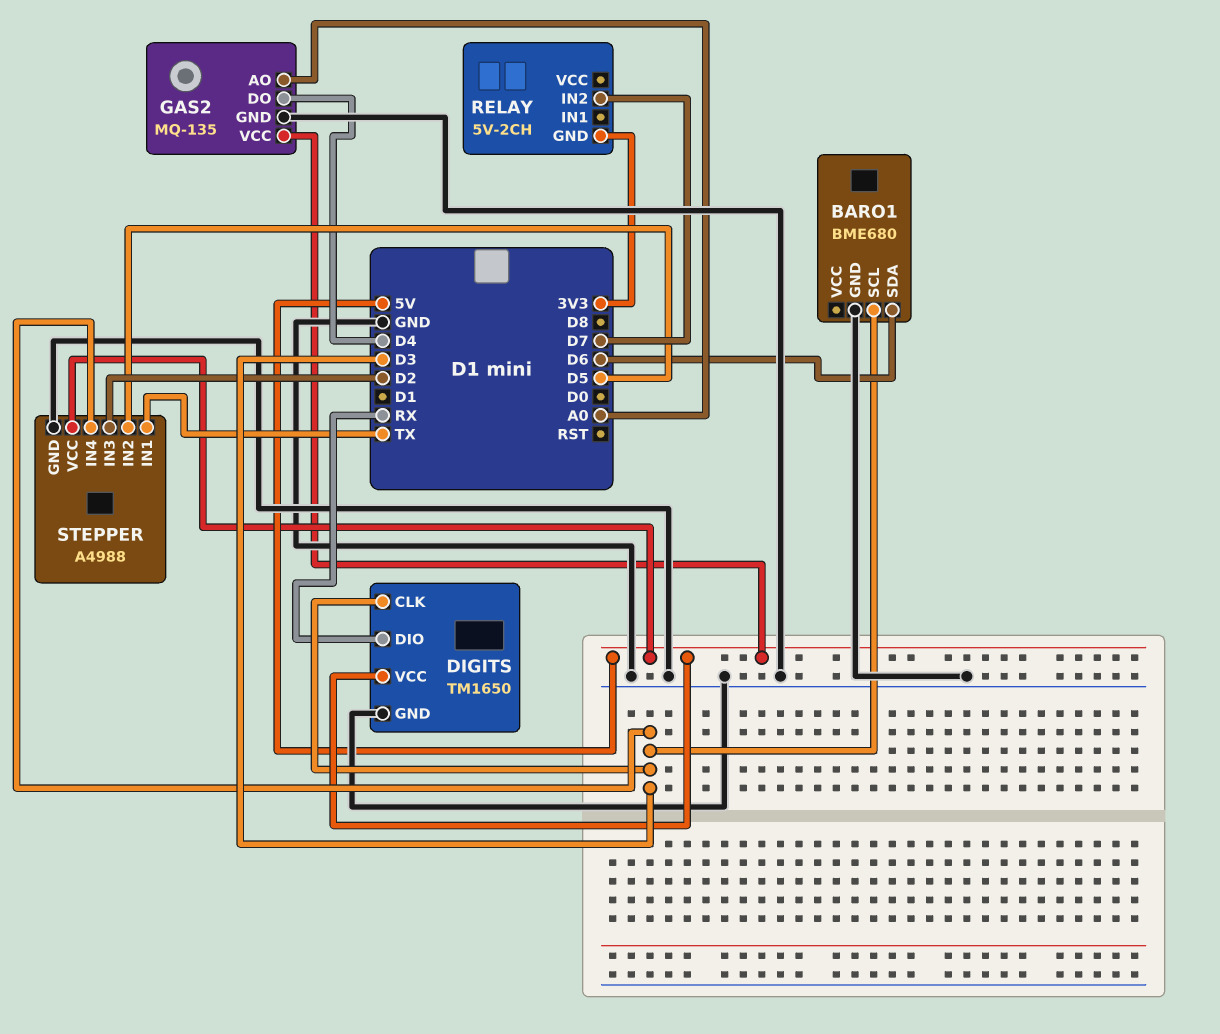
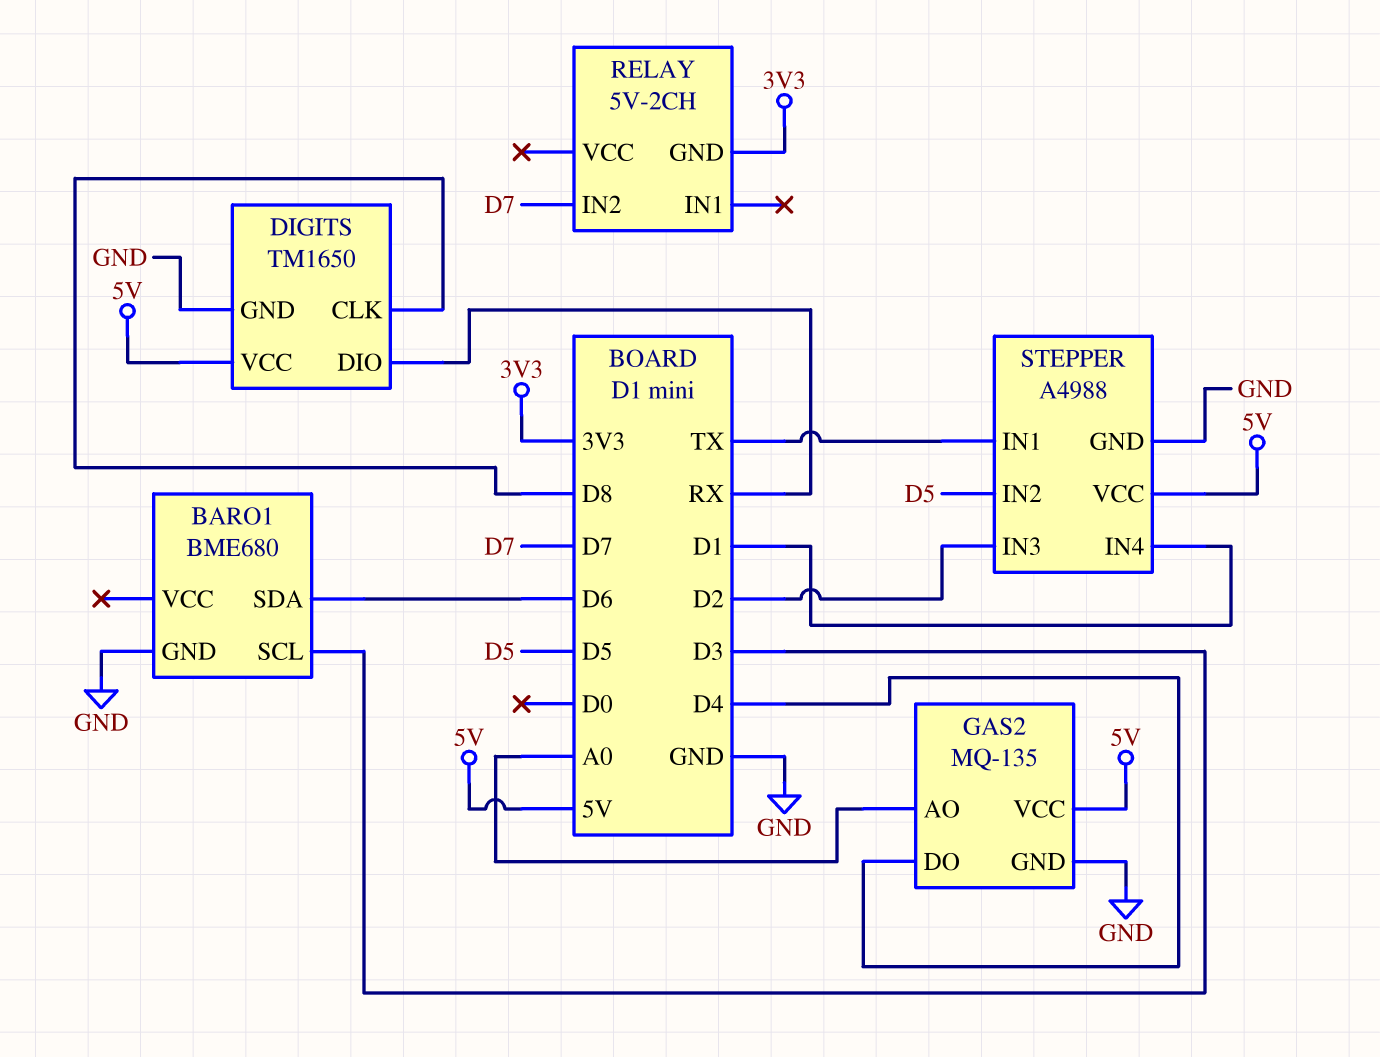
DIGITS pin CLK: D3 -> D8
STEPPER pin IN4: D3 -> D1

